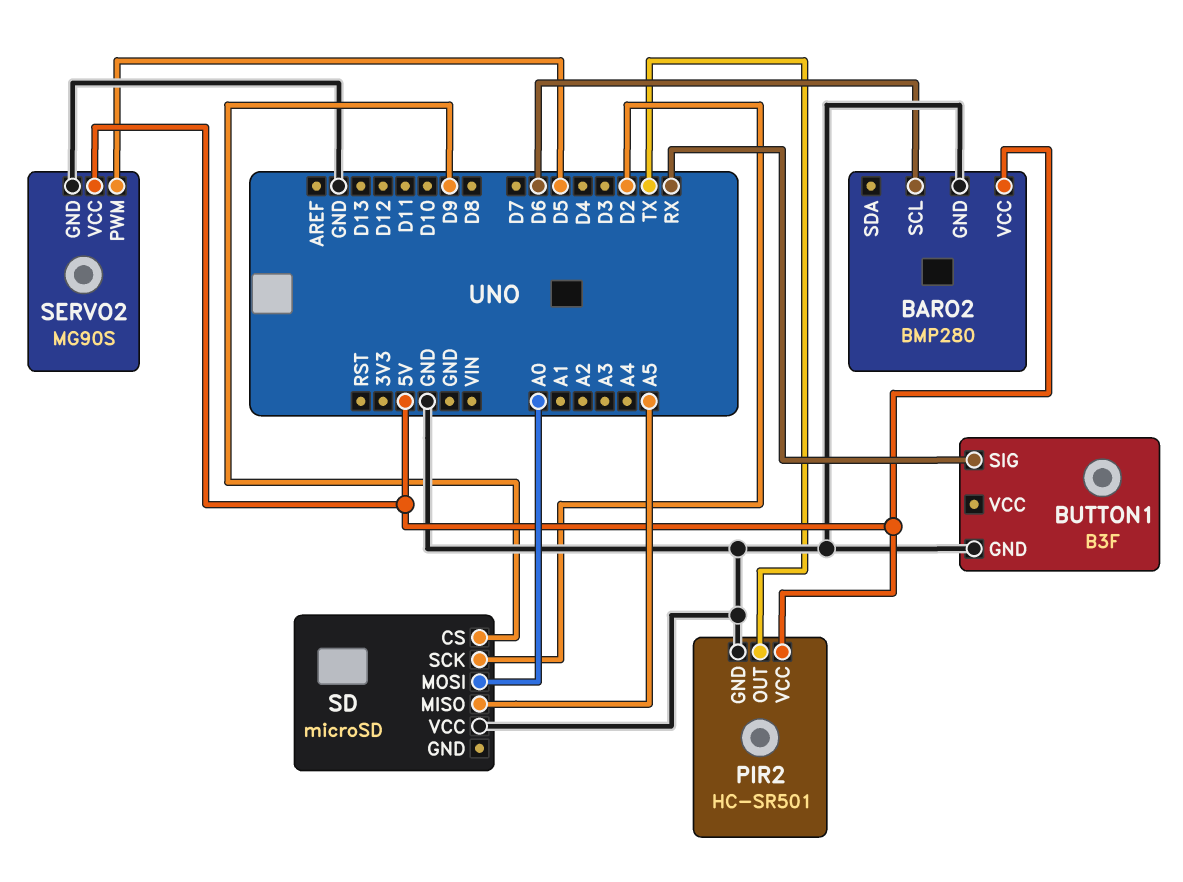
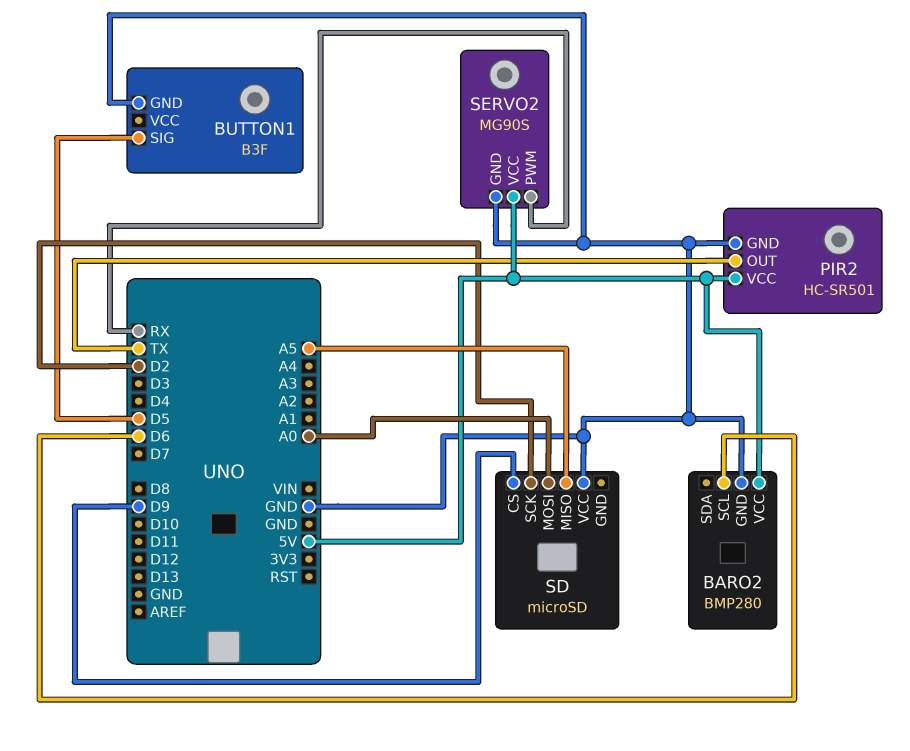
BUTTON1 pin SIG: RX -> D5
SERVO2 pin PWM: D5 -> RX

